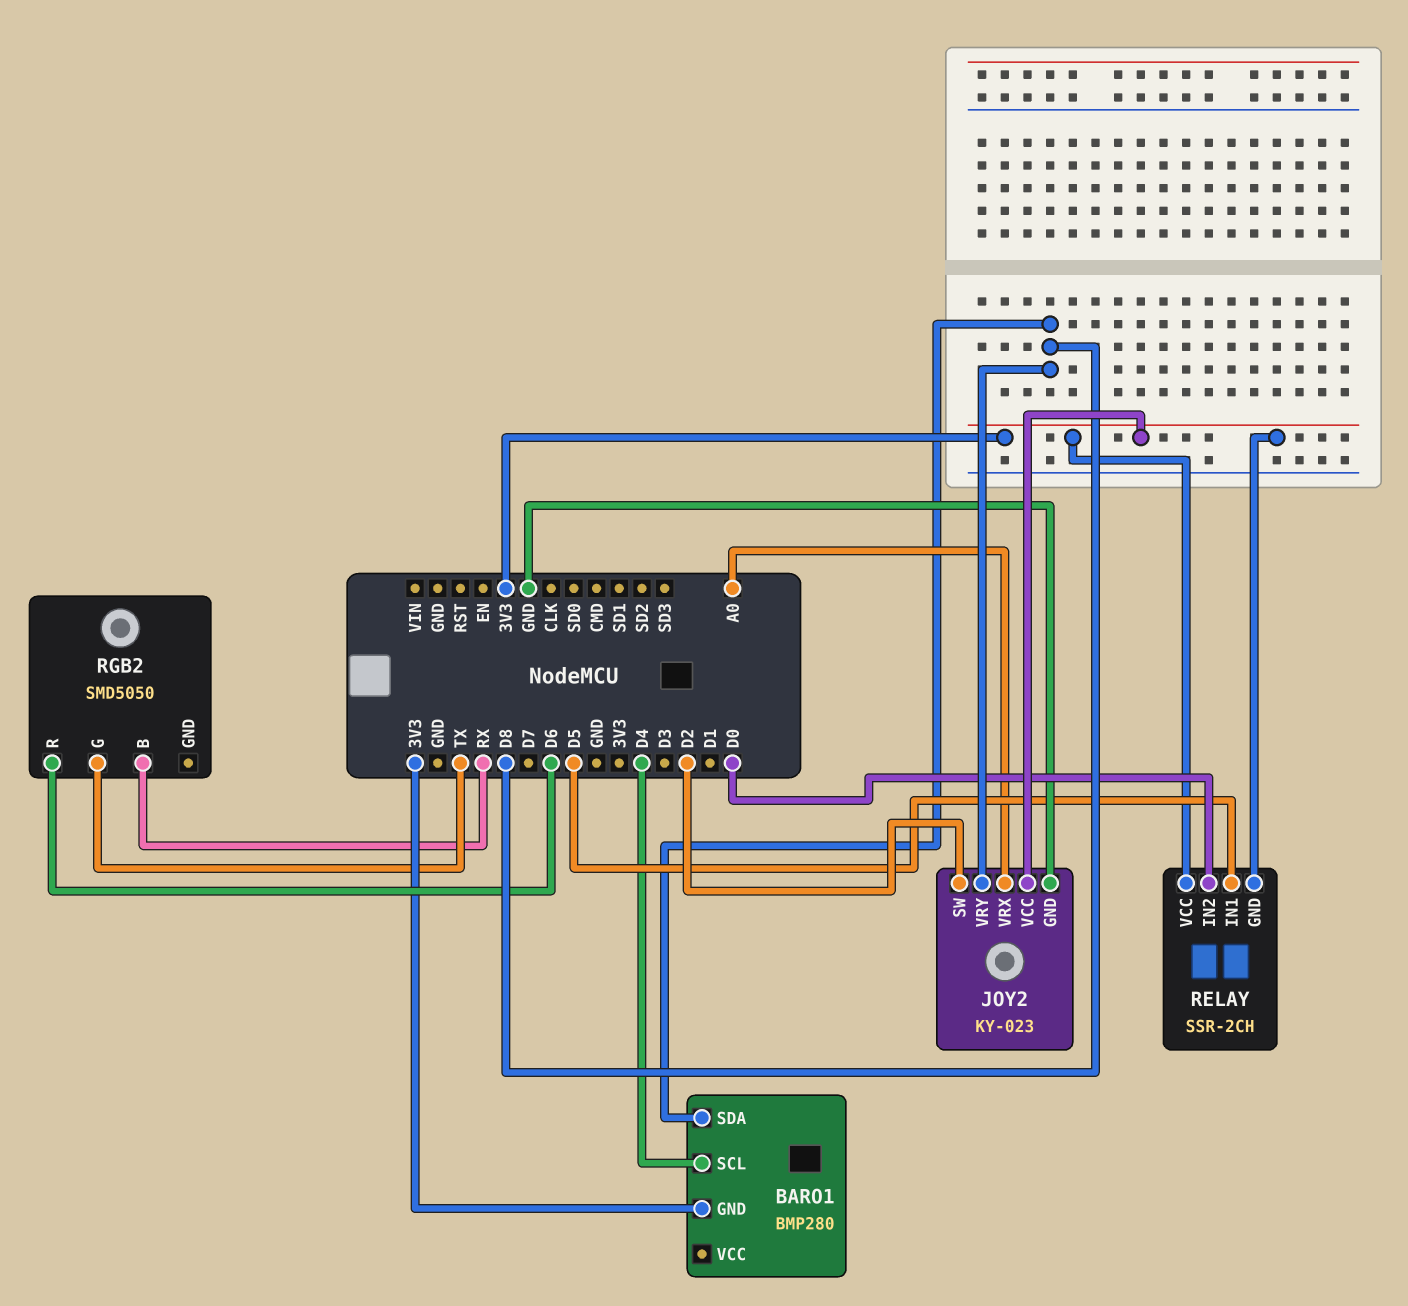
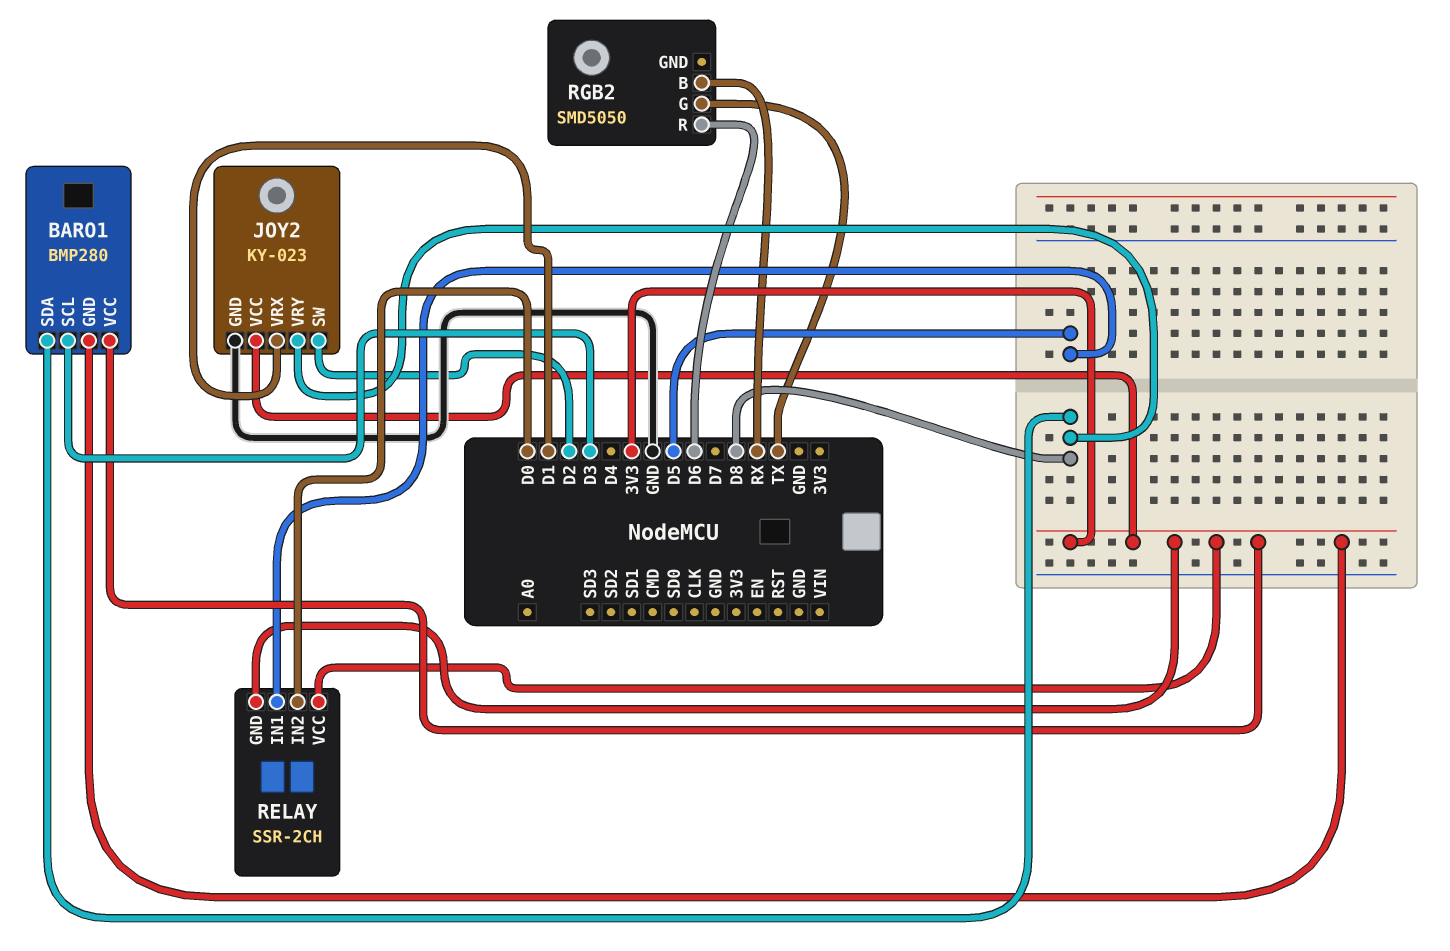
BARO1 pin SCL: D4 -> D3
BARO1 pin VCC: none -> 3V3
JOY2 pin VRX: A0 -> D1

